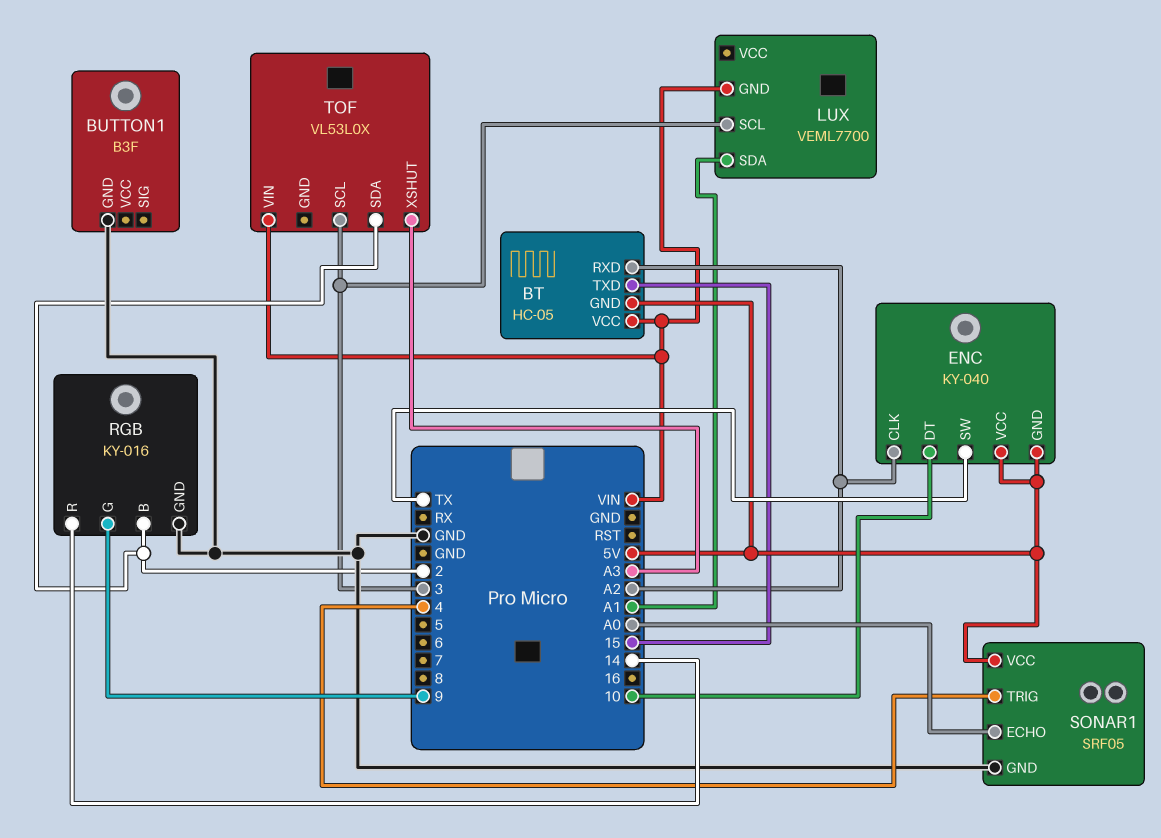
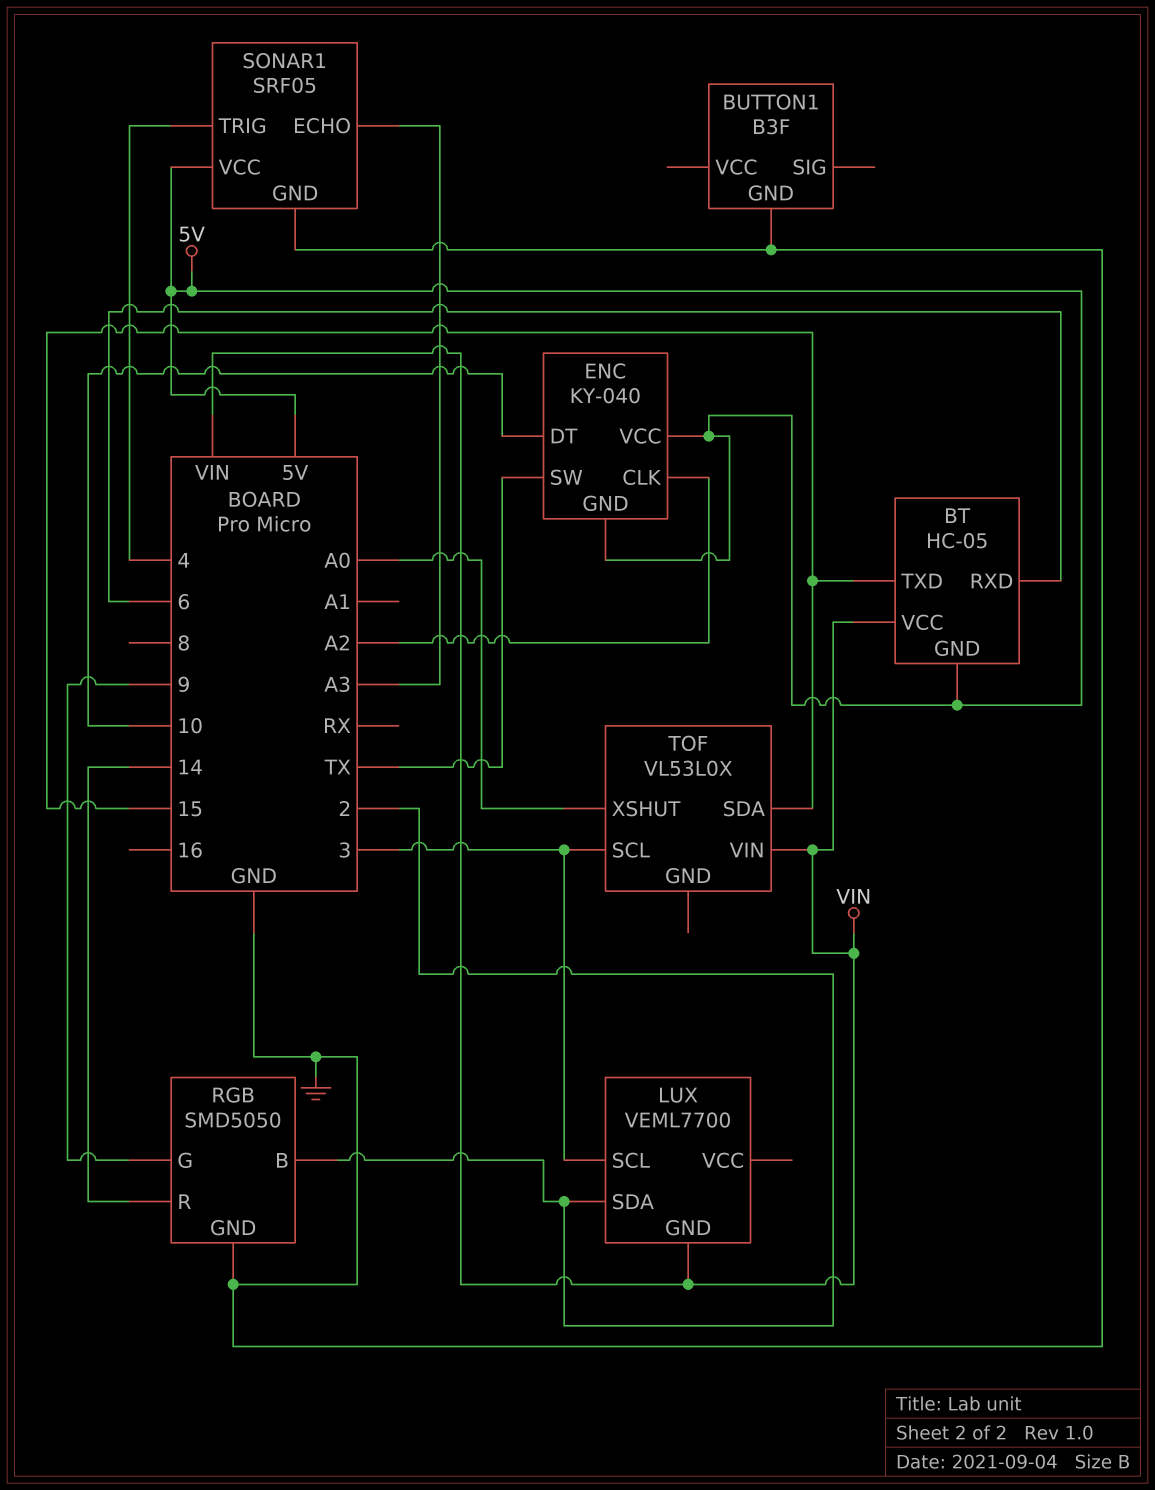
BT pin RXD: A2 -> 6
LUX pin SDA: A1 -> 2
RGB: KY-016 -> SMD5050
SONAR1 pin ECHO: A0 -> A3
TOF pin SDA: 2 -> 15
TOF pin XSHUT: A3 -> A0

